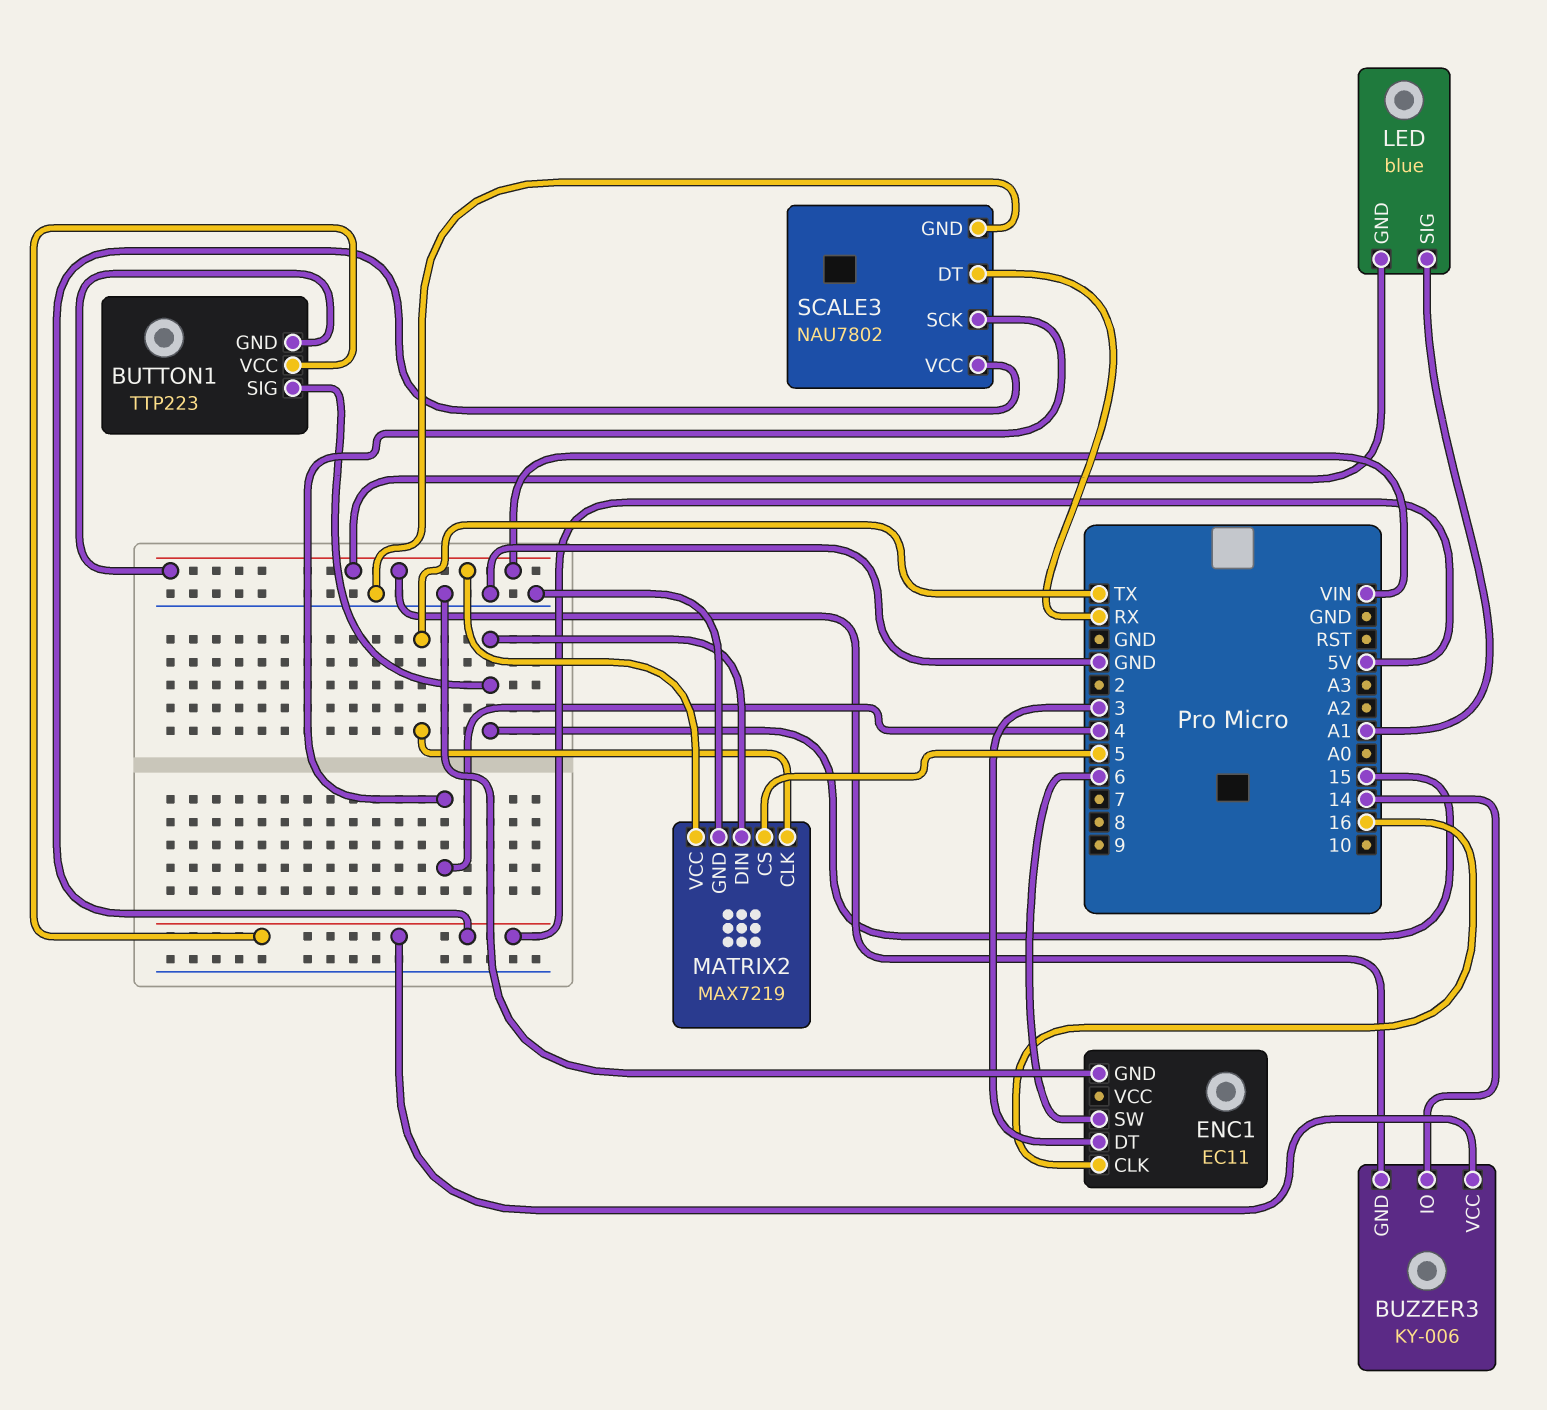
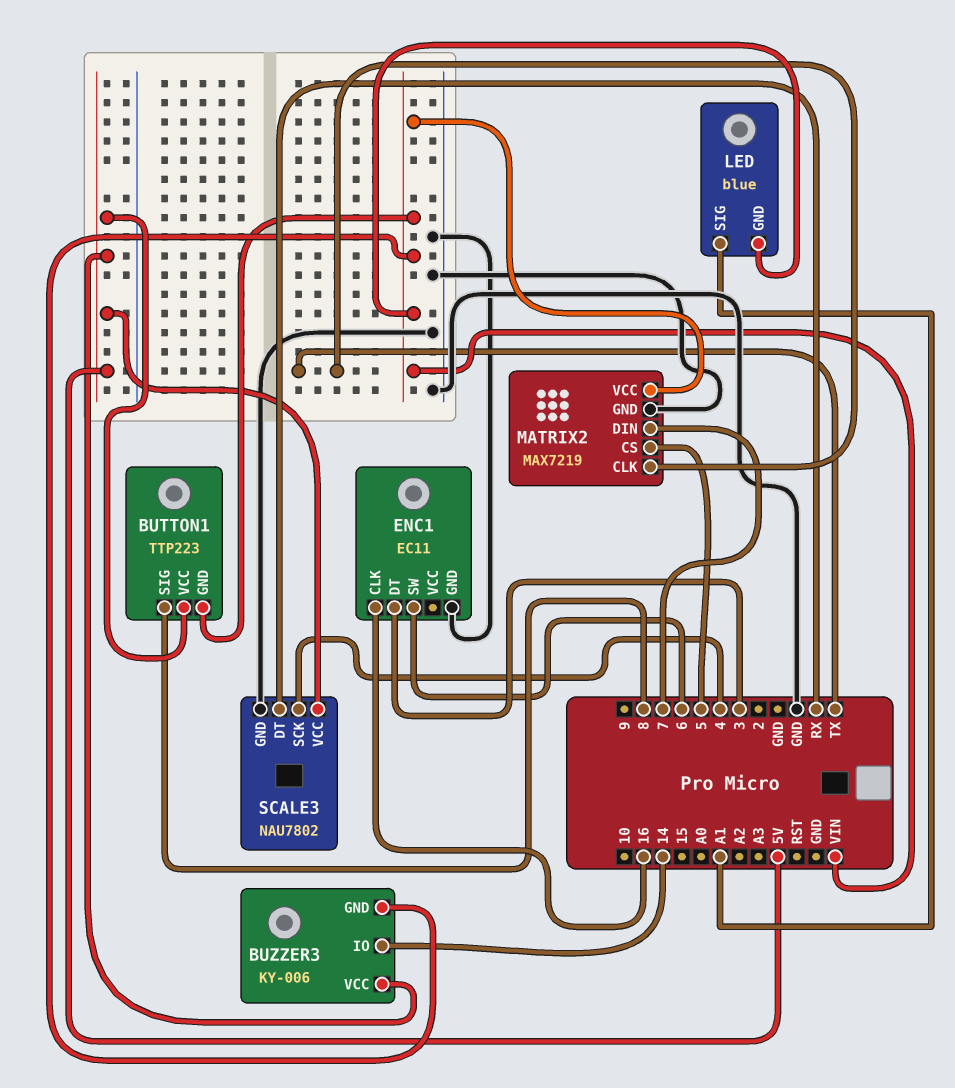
BUTTON1 pin SIG: 15 -> 8
MATRIX2 pin DIN: 15 -> 7

